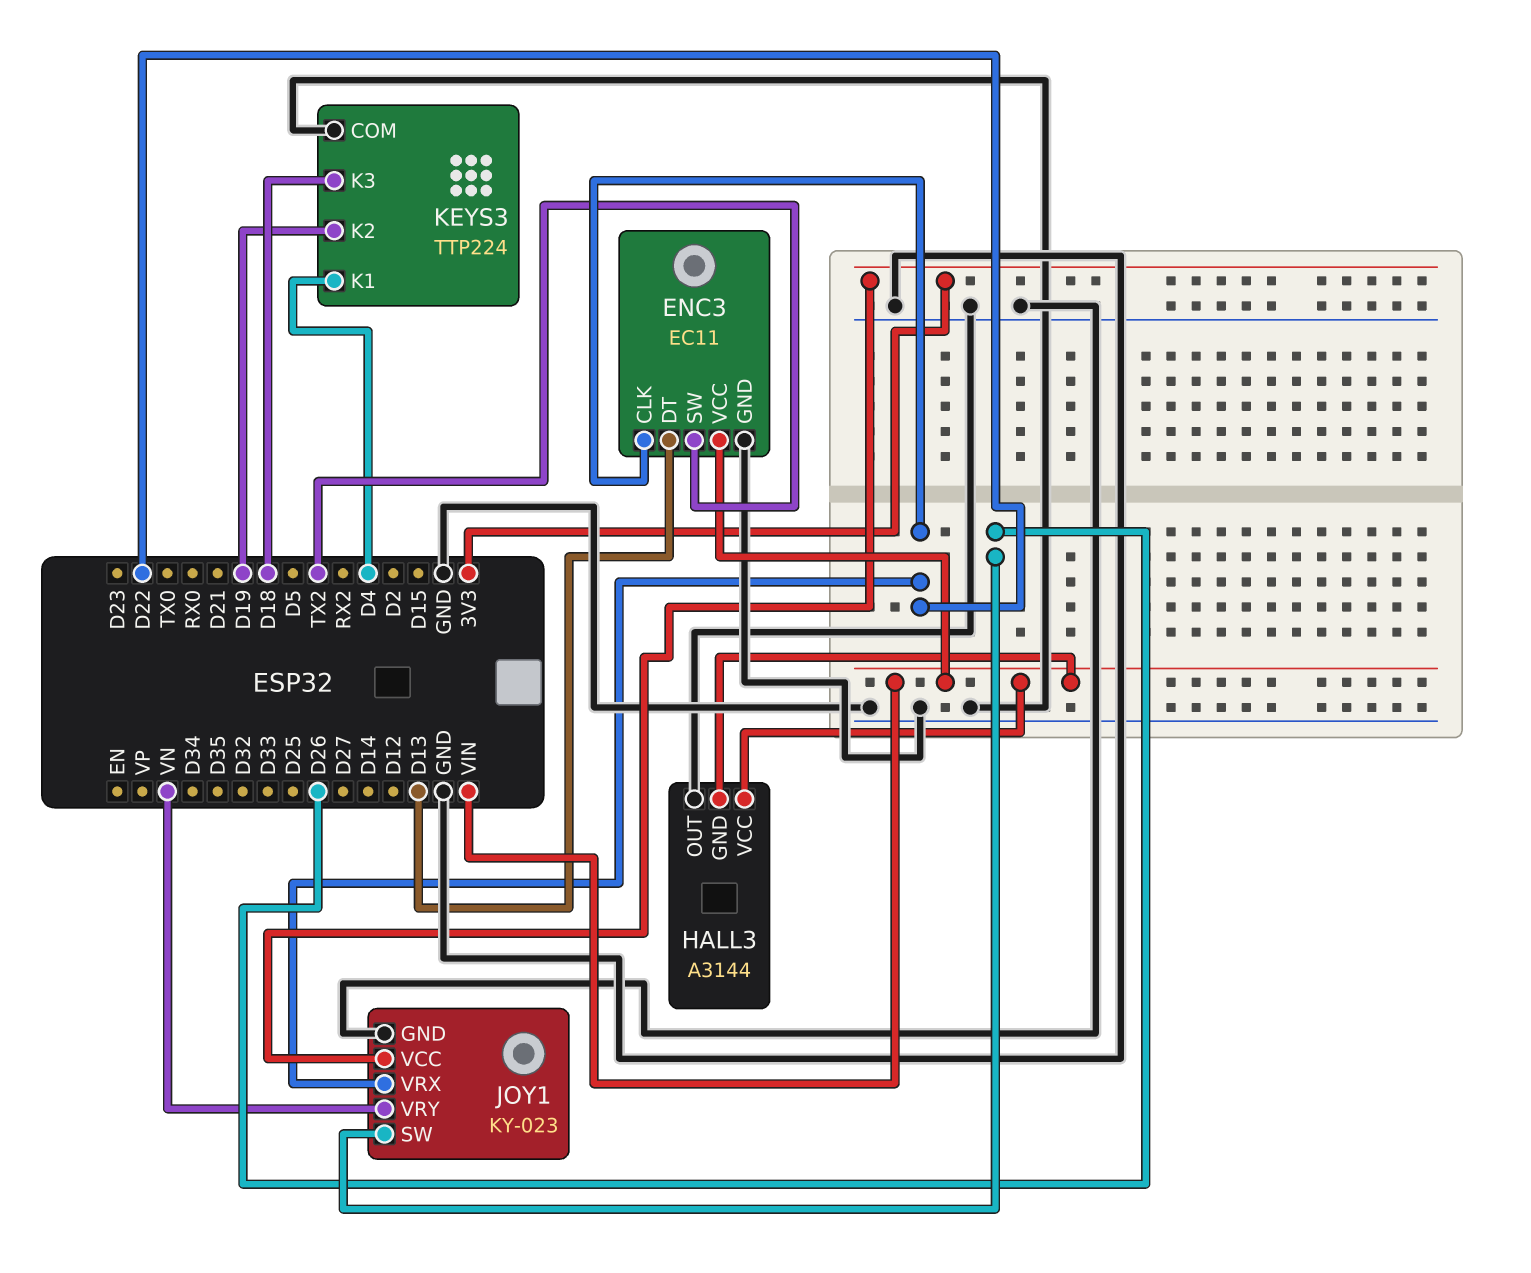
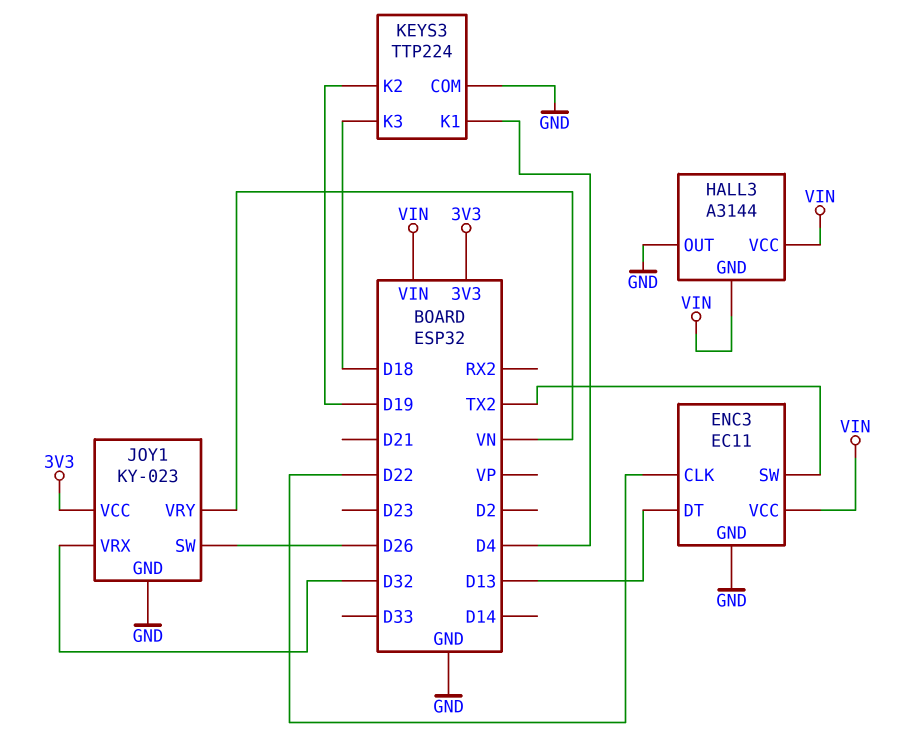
JOY1 pin VRX: D22 -> D32

